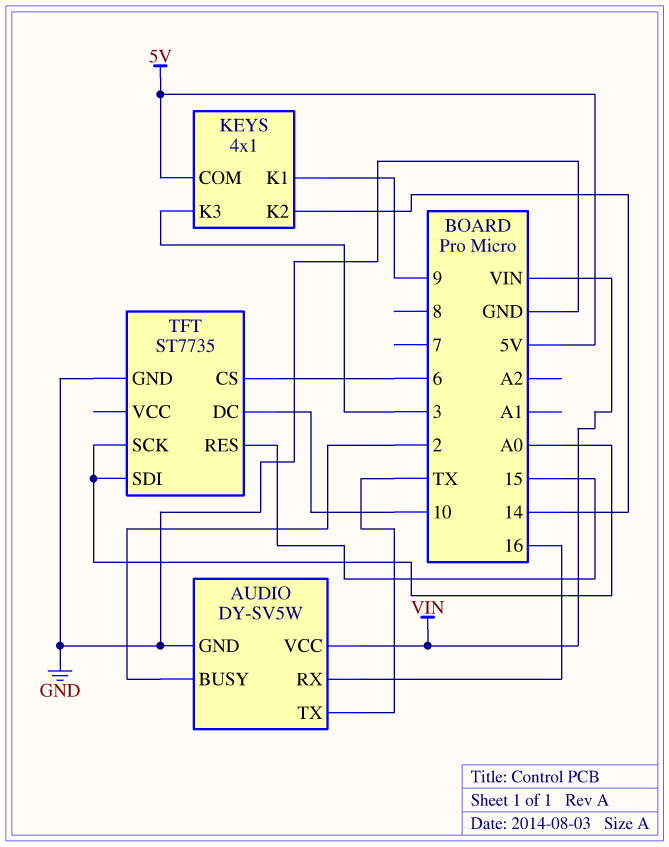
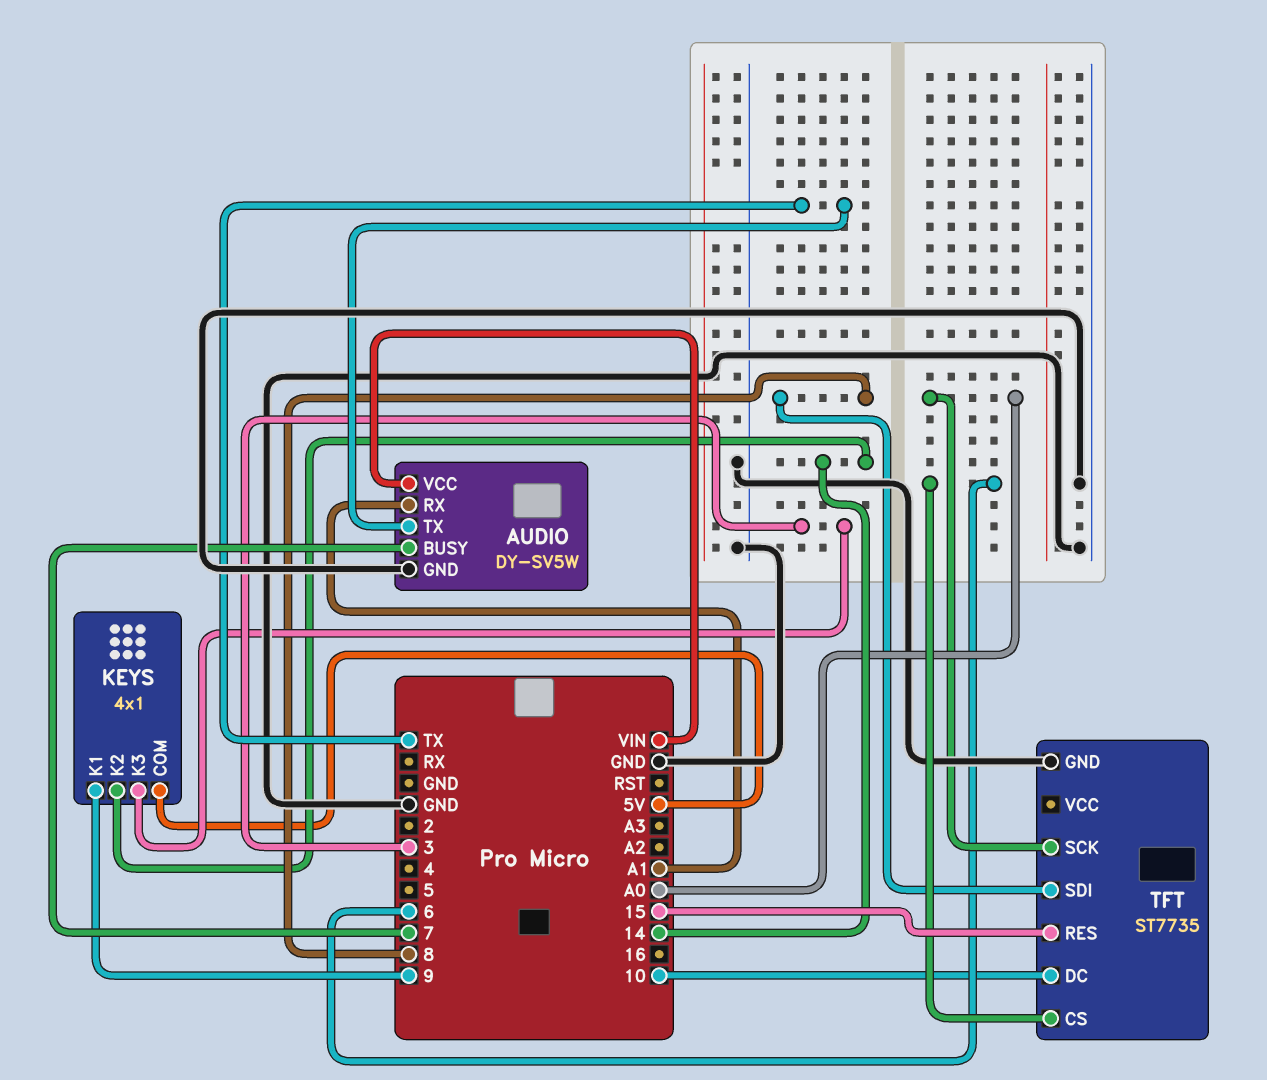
AUDIO pin BUSY: 2 -> 7
AUDIO pin RX: 16 -> A1
TFT pin SDI: A0 -> 8

